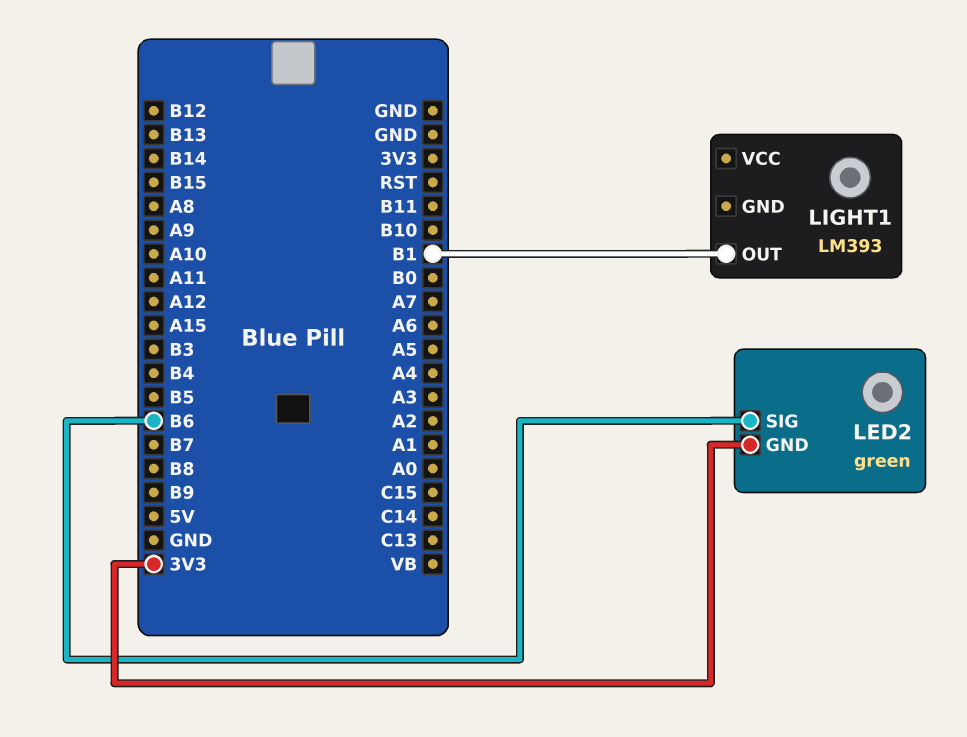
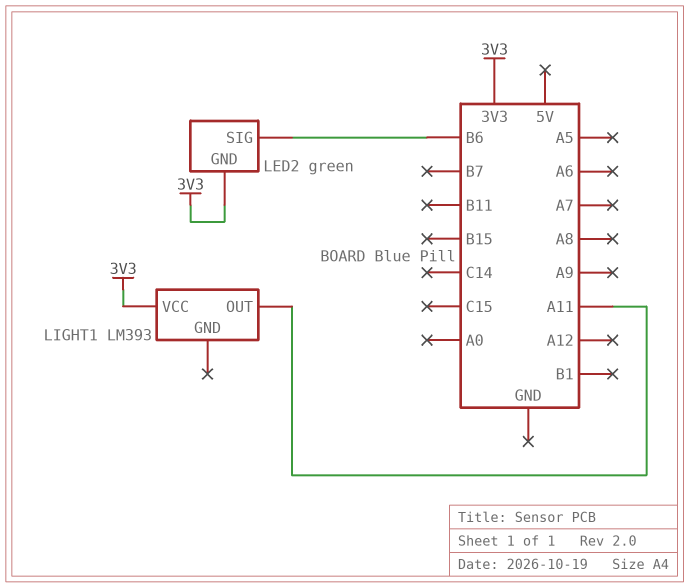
LIGHT1 pin OUT: B1 -> A11
LIGHT1 pin VCC: none -> 3V3

